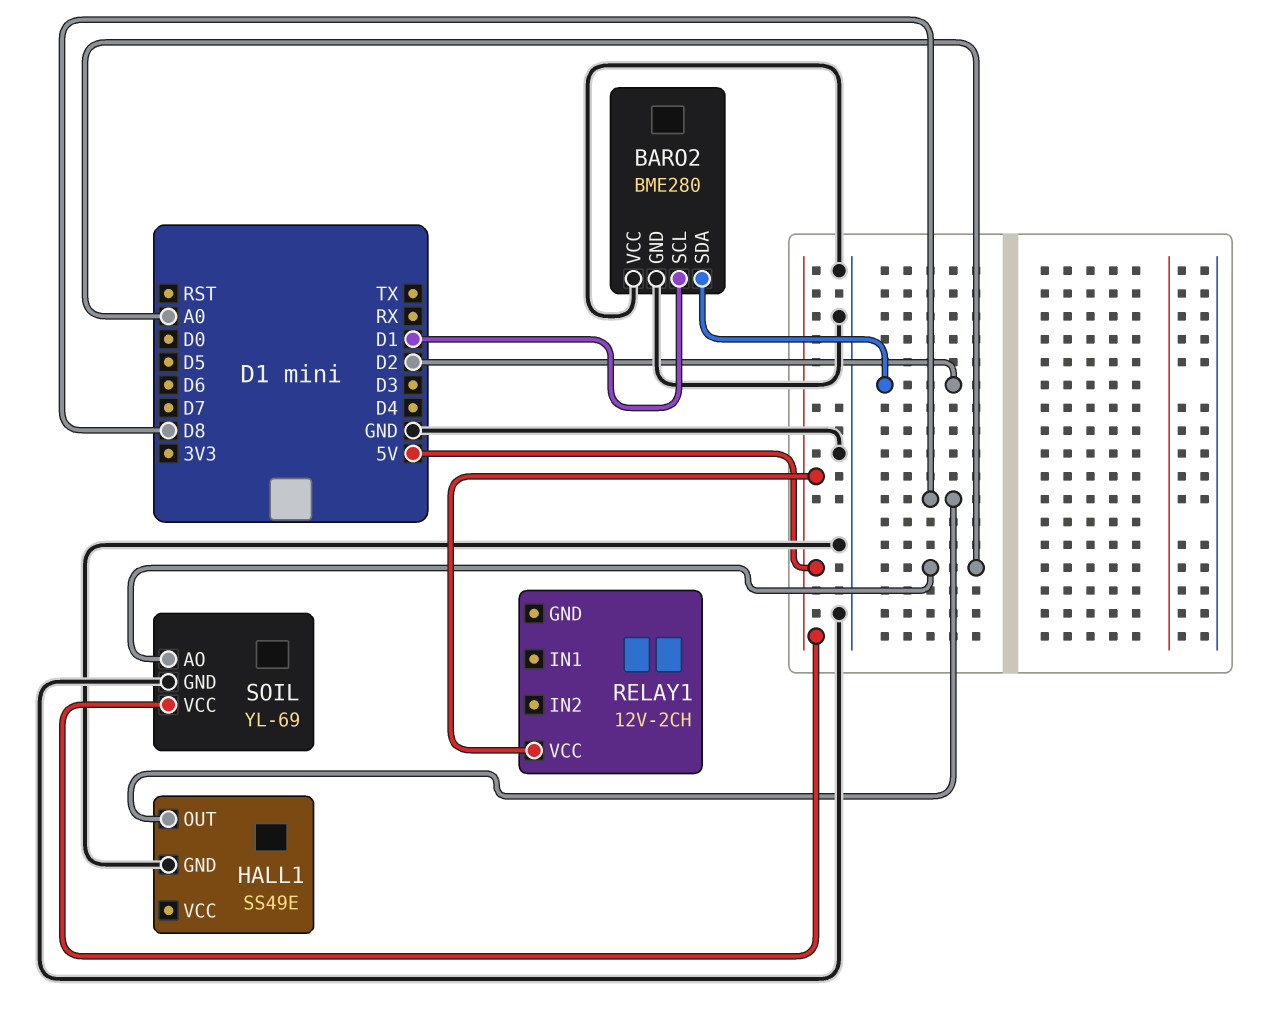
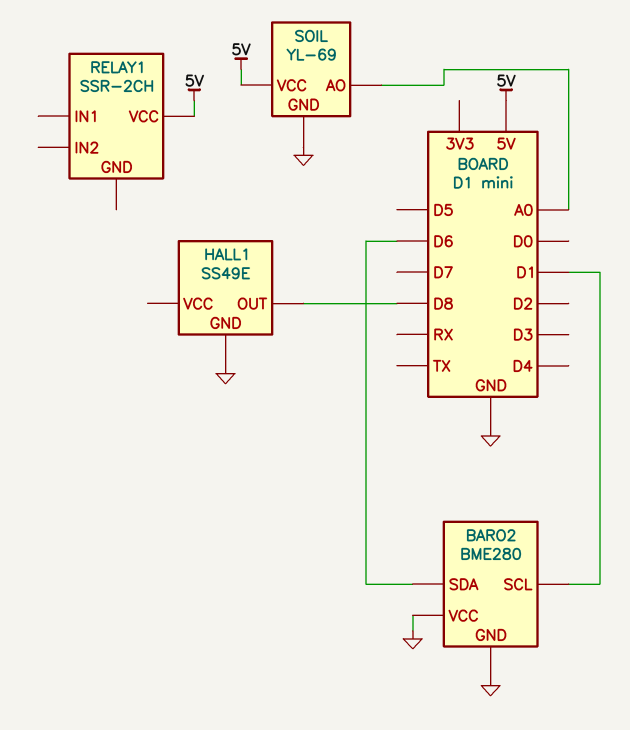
BARO2 pin SDA: D2 -> D6
RELAY1: 12V-2CH -> SSR-2CH

